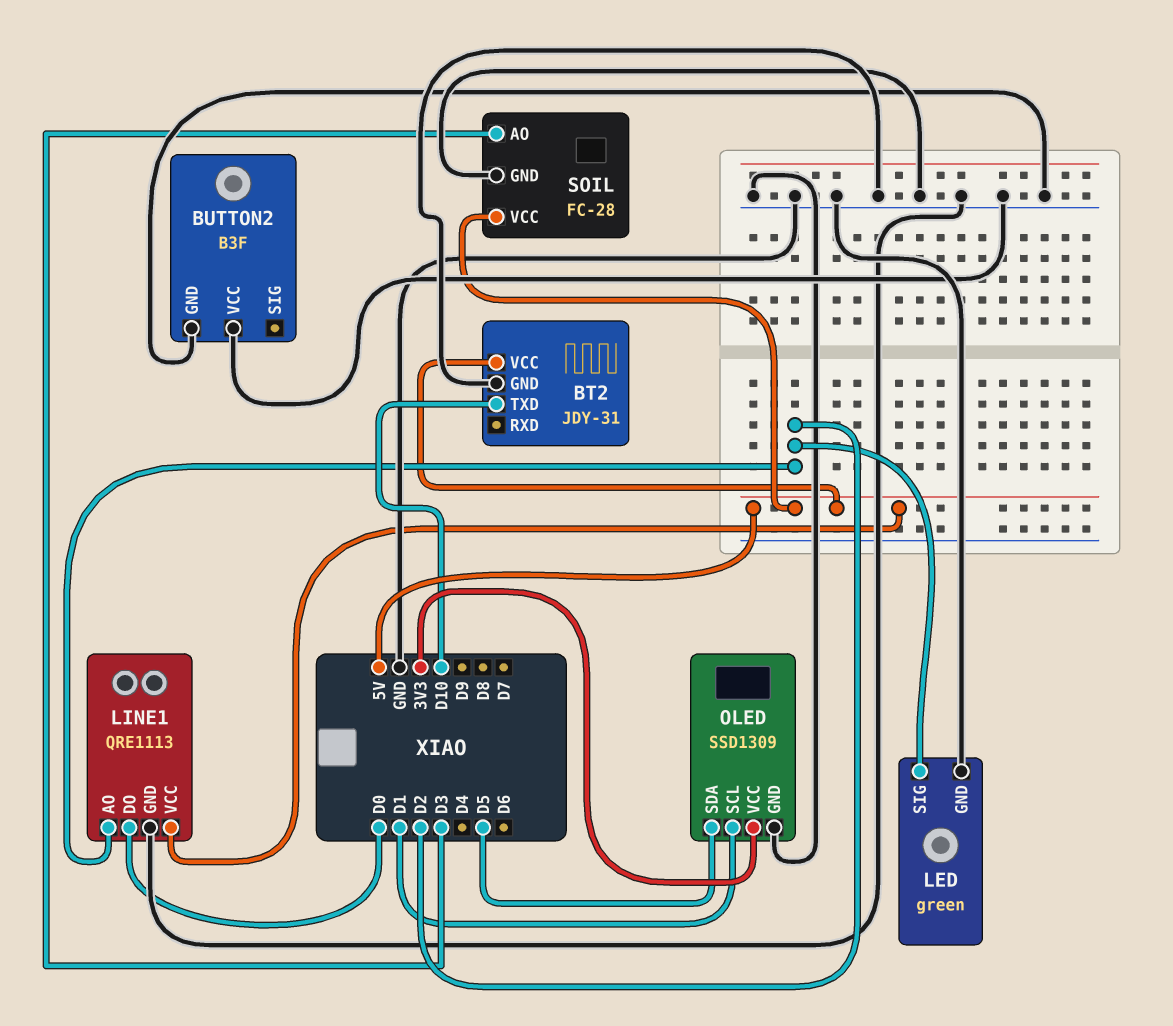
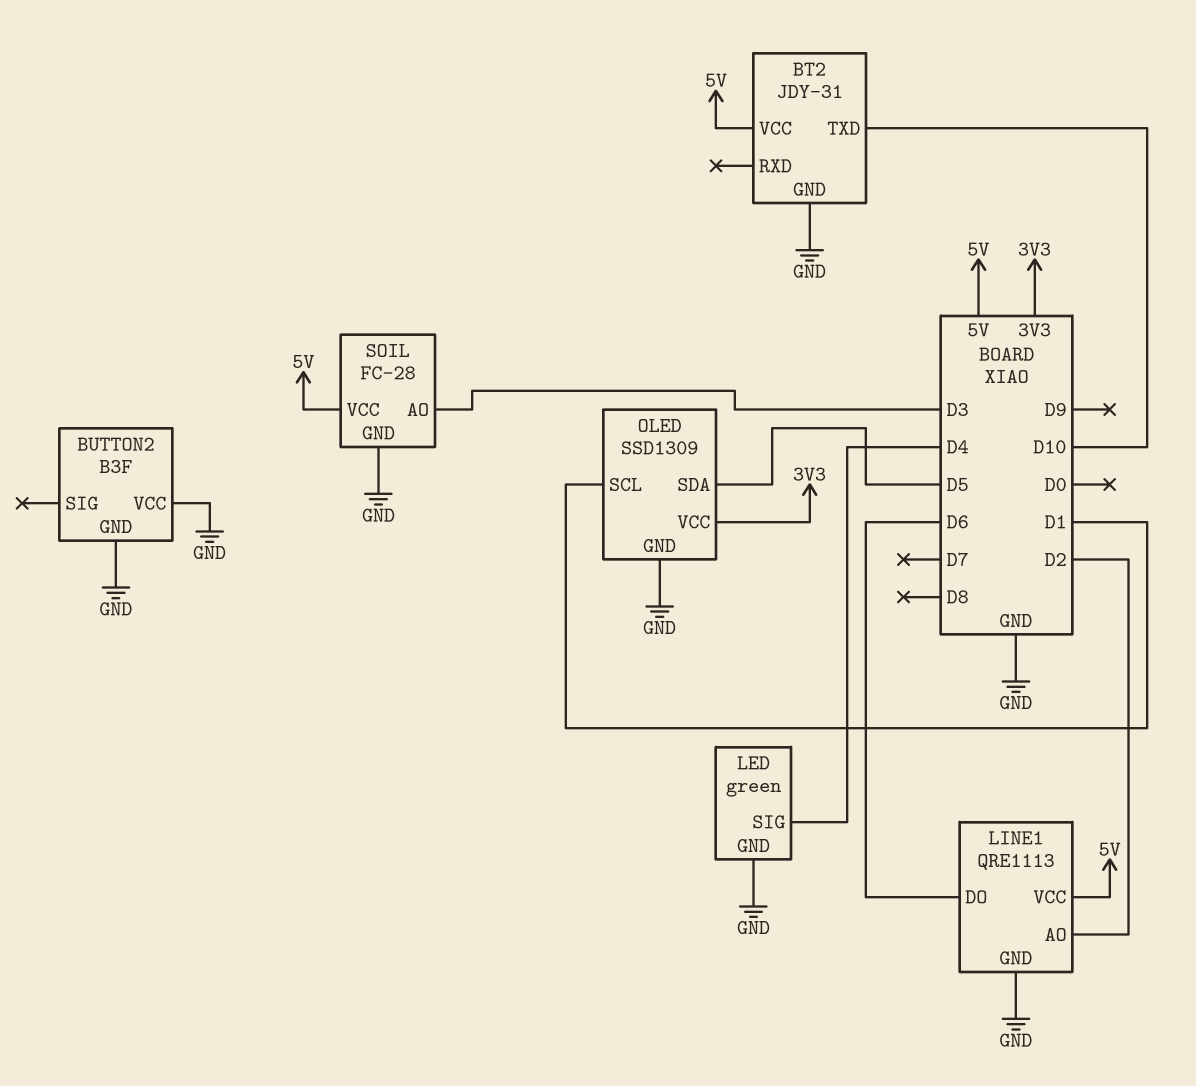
LED pin SIG: D2 -> D4
LINE1 pin DO: D0 -> D6

